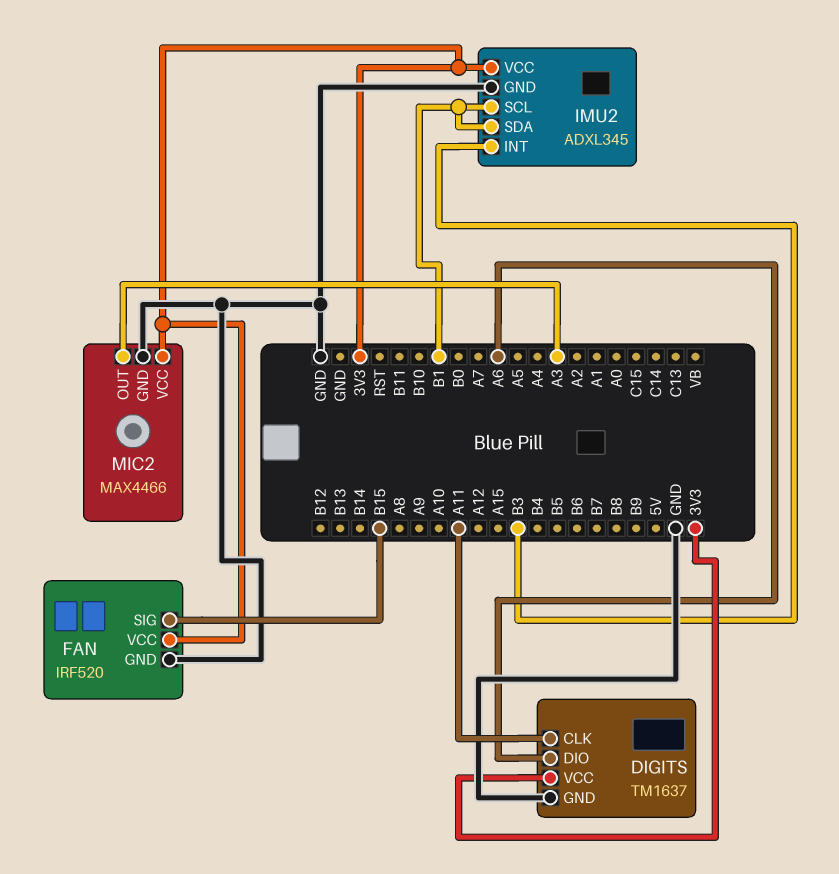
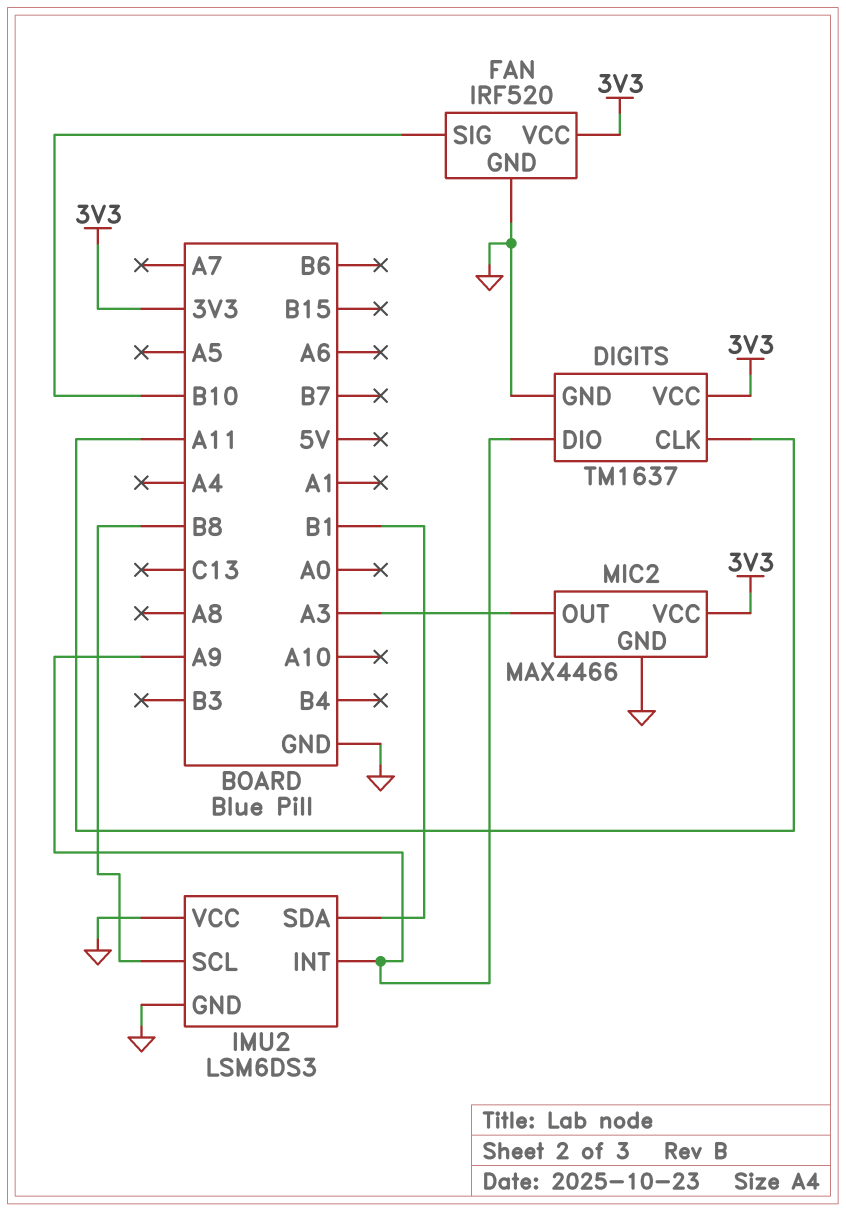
DIGITS pin DIO: A6 -> A9
FAN pin SIG: B15 -> B10
IMU2: ADXL345 -> LSM6DS3
IMU2 pin INT: B3 -> A9
IMU2 pin SCL: B1 -> B8
IMU2 pin VCC: 3V3 -> GND

